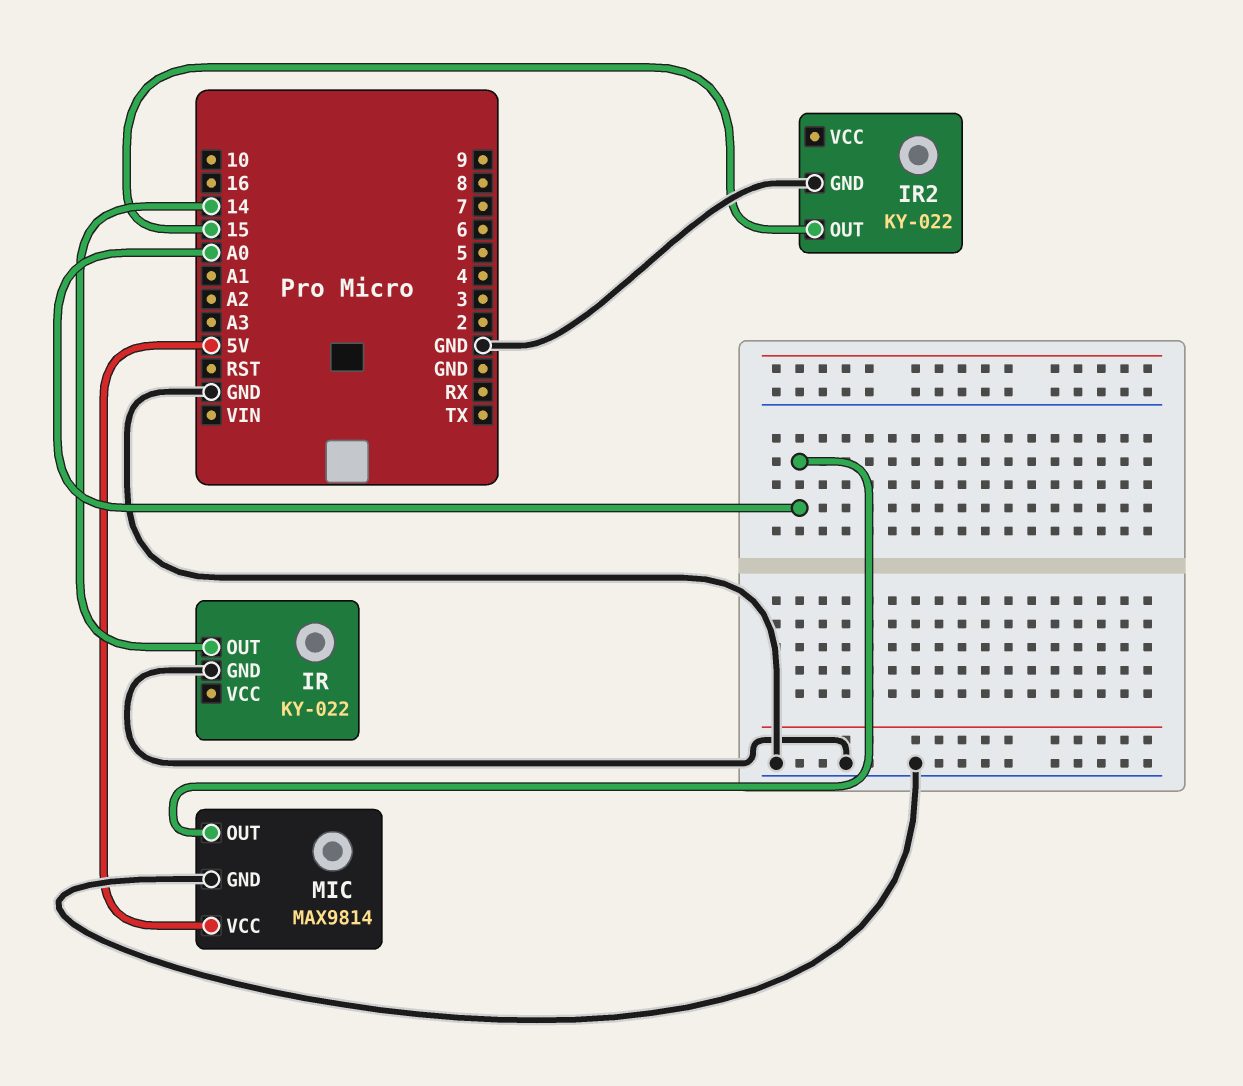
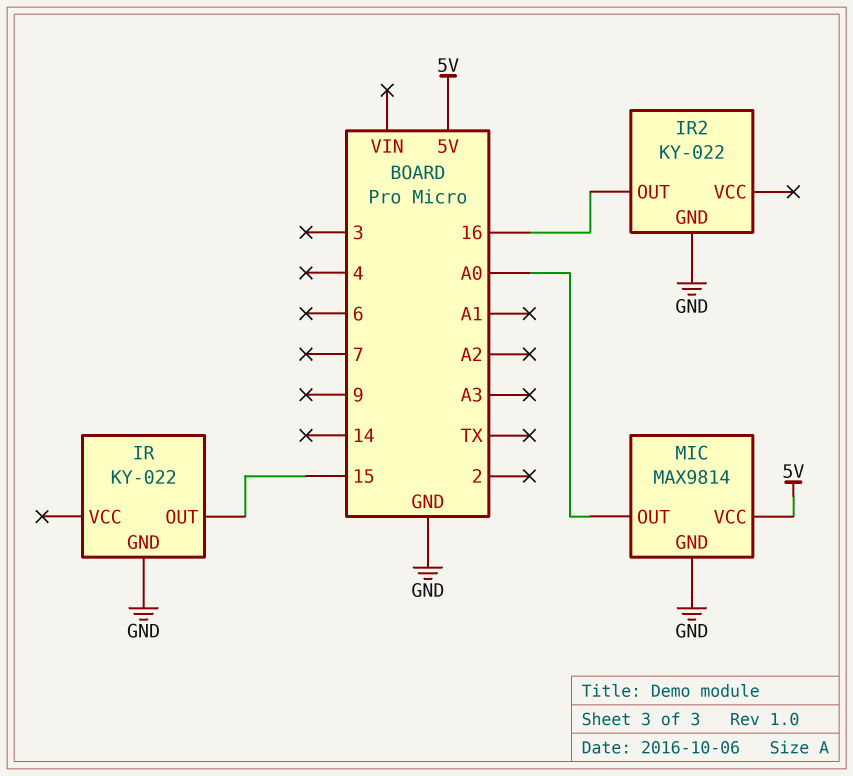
IR pin OUT: 14 -> 15
IR2 pin OUT: 15 -> 16

